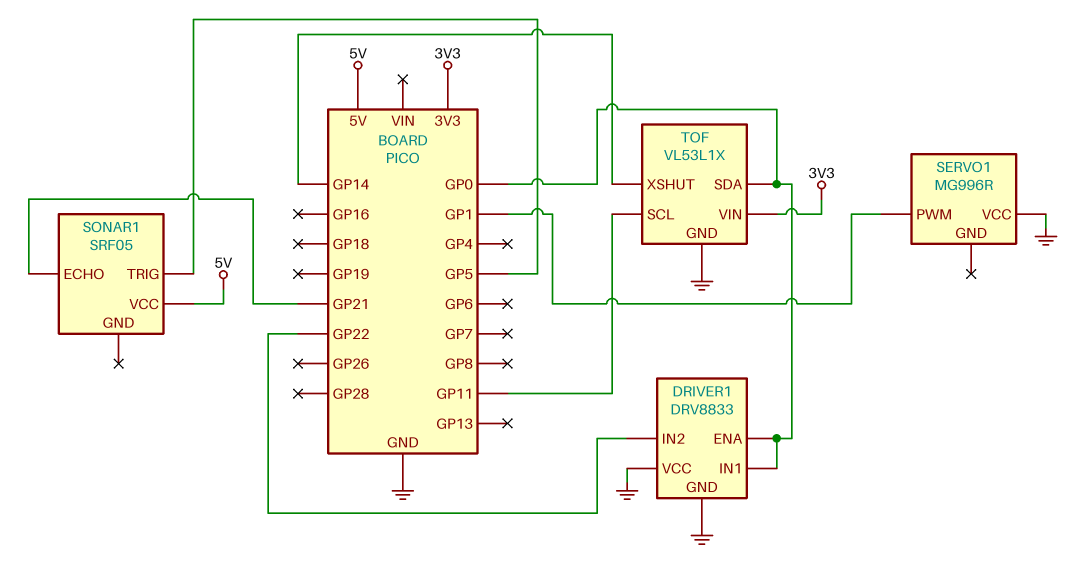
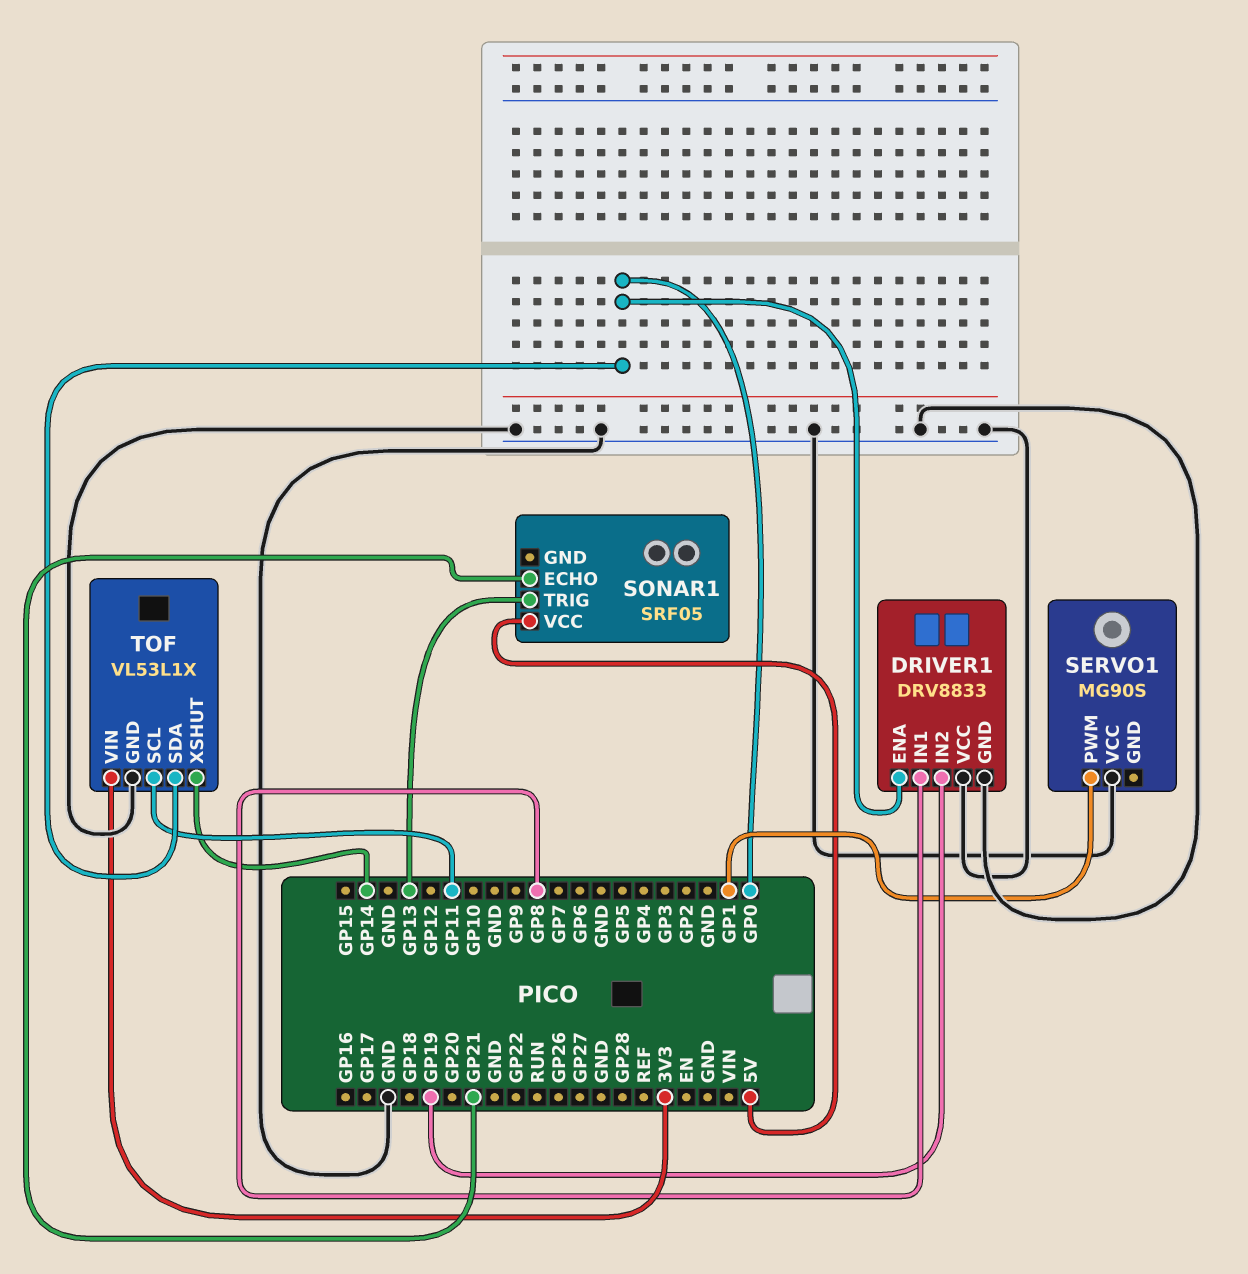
DRIVER1 pin IN1: GP0 -> GP8
DRIVER1 pin IN2: GP22 -> GP19
SERVO1: MG996R -> MG90S
SONAR1 pin TRIG: GP5 -> GP13

